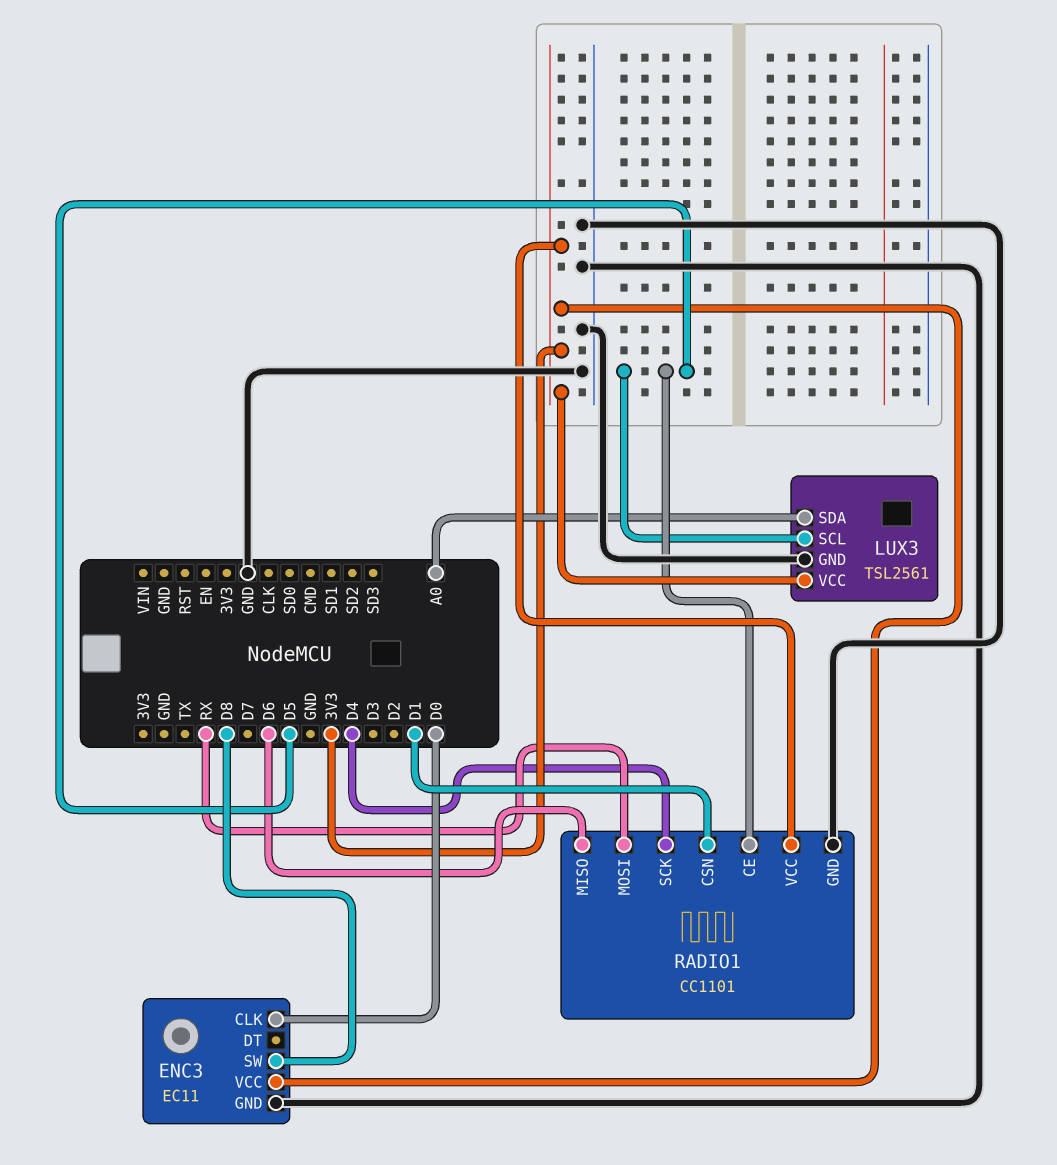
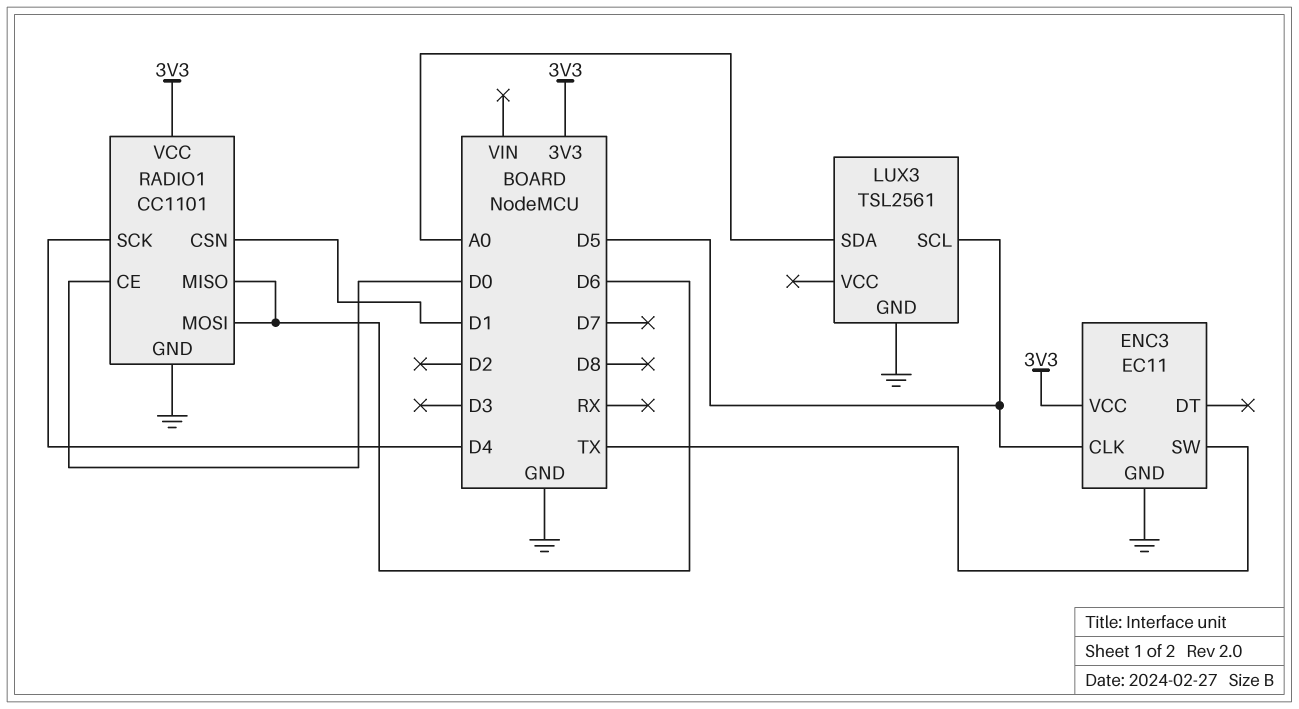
ENC3 pin CLK: D0 -> D5
ENC3 pin SW: D8 -> TX
LUX3 pin VCC: 3V3 -> none
RADIO1 pin CE: D5 -> D0
RADIO1 pin MOSI: RX -> D6

